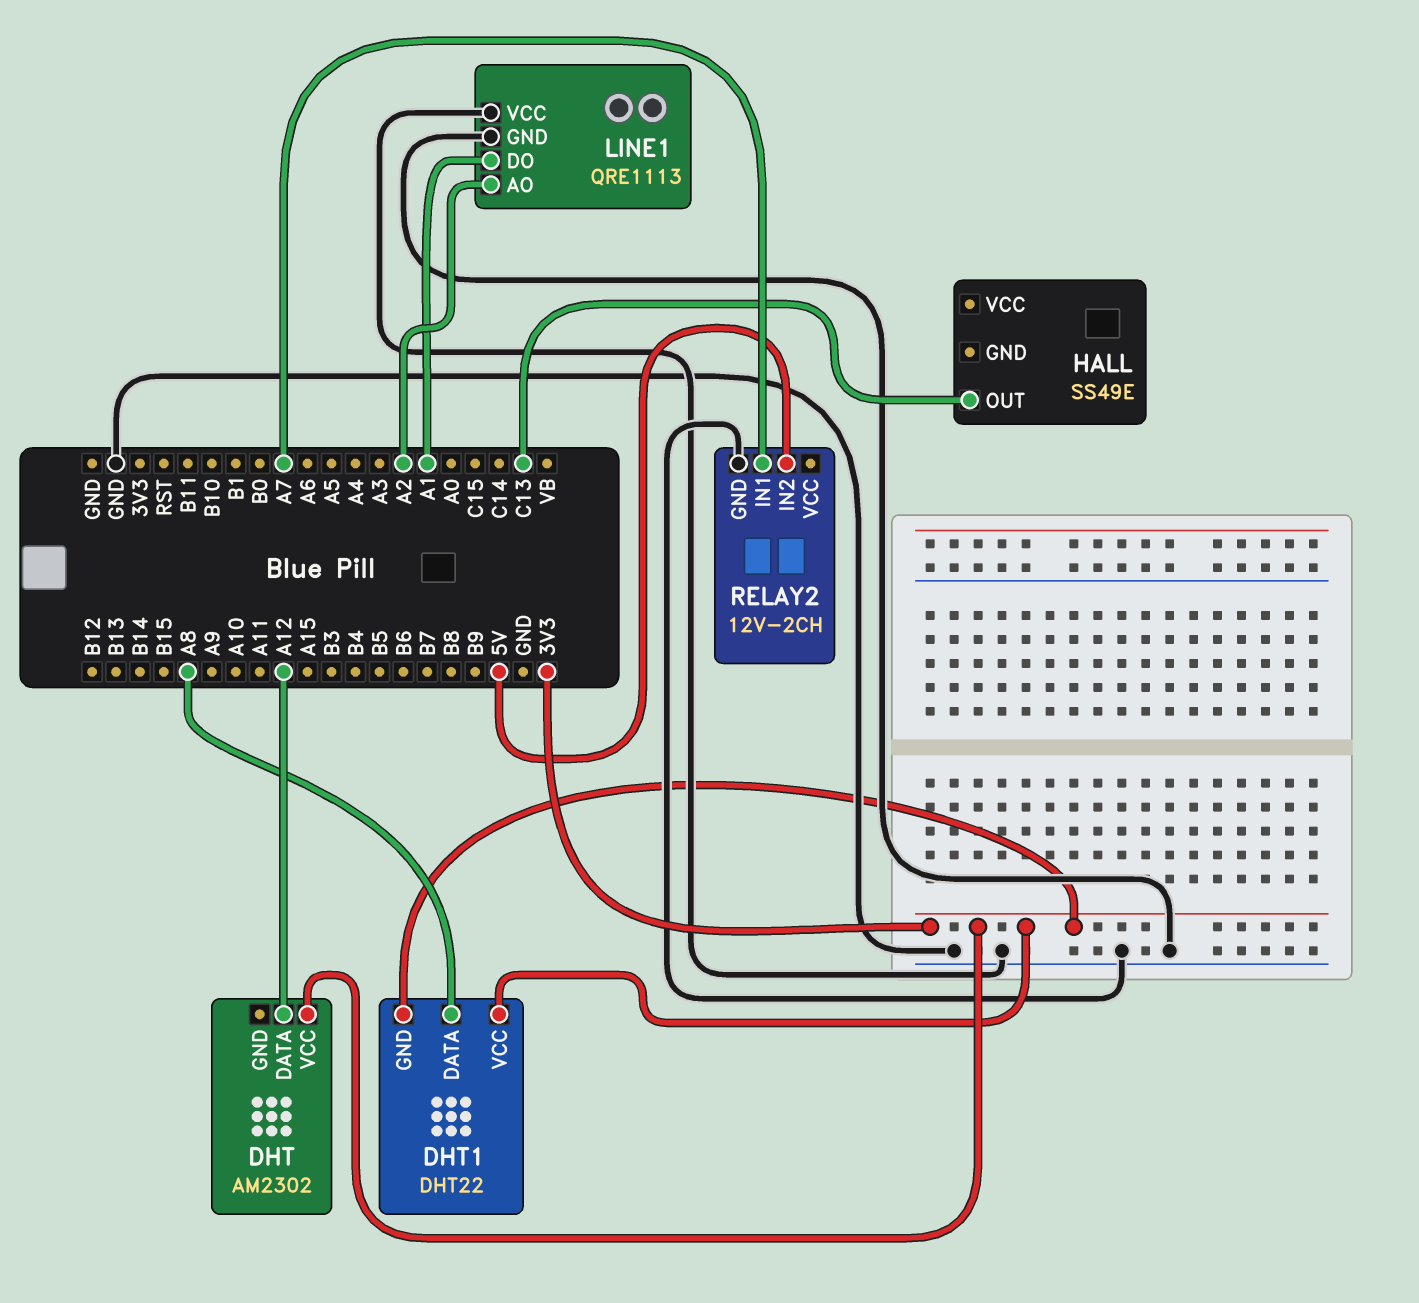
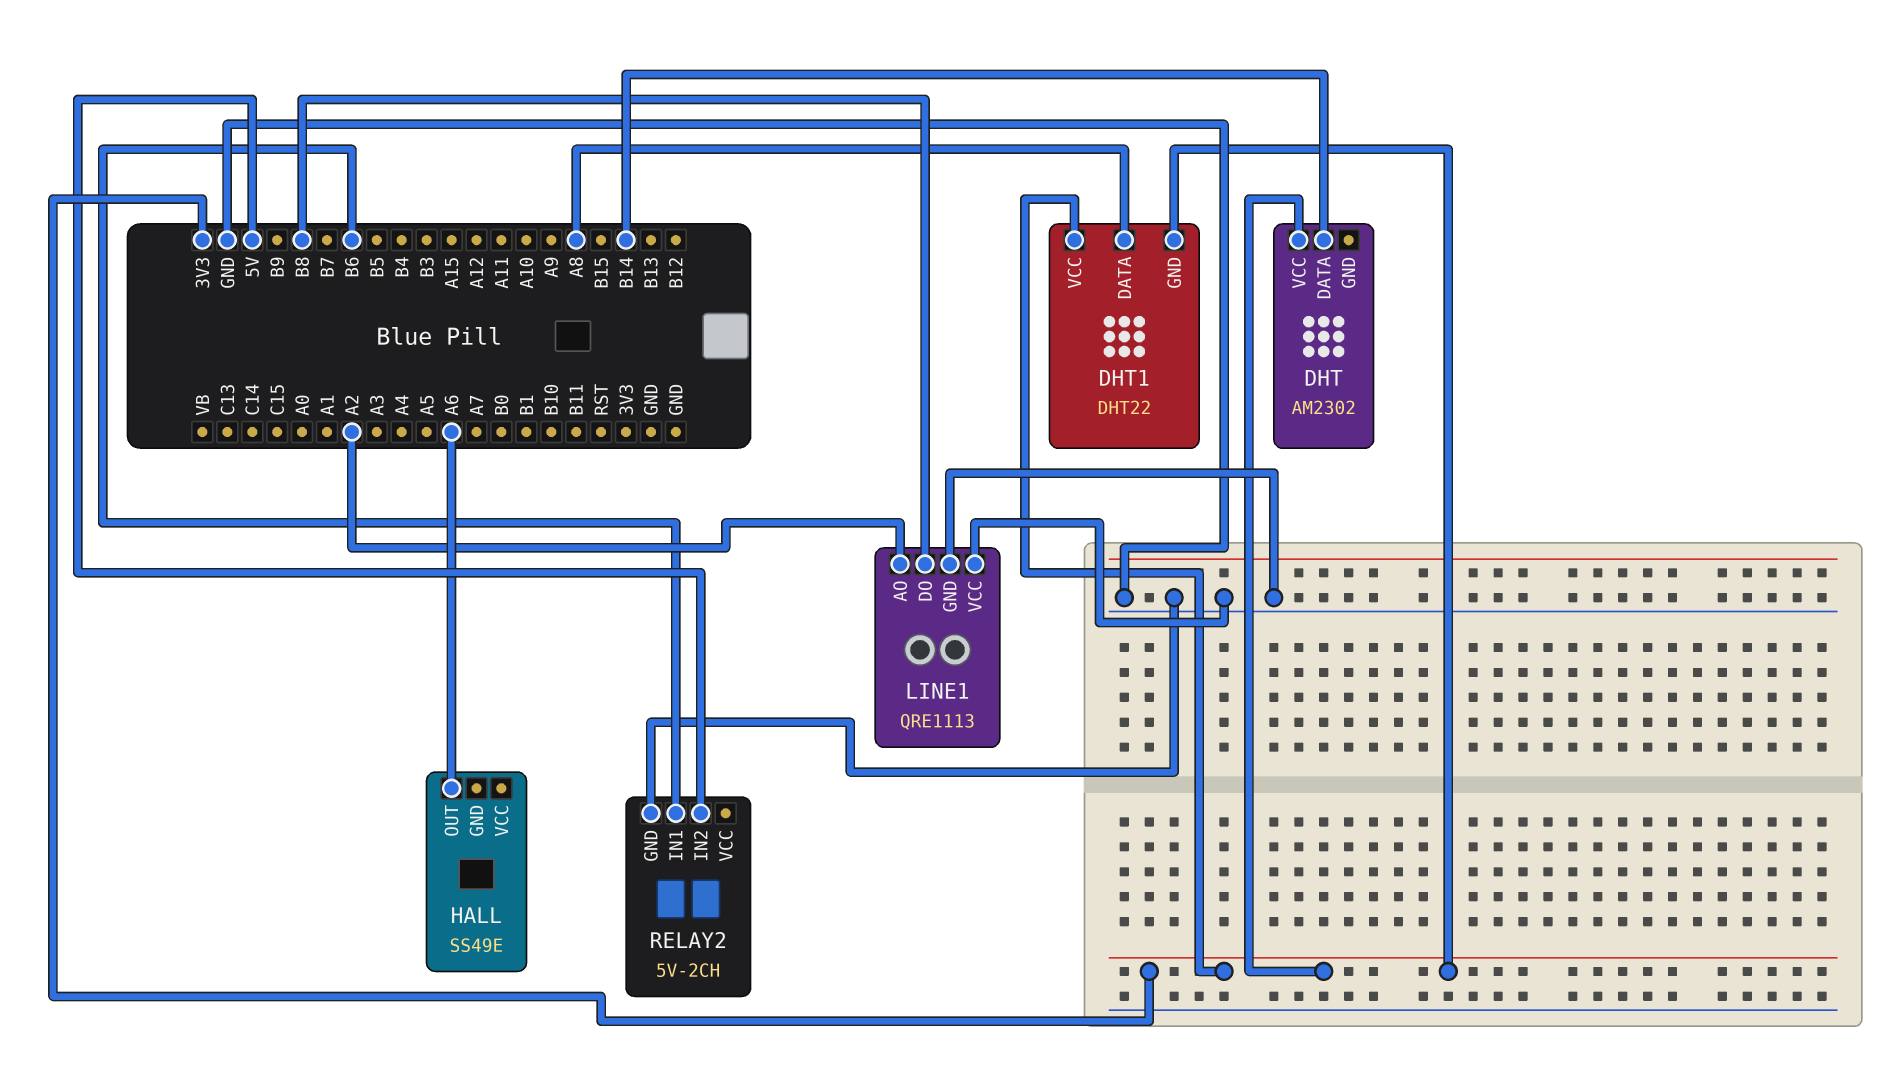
DHT pin DATA: A12 -> B14
HALL pin OUT: C13 -> A6
LINE1 pin DO: A1 -> B8
RELAY2: 12V-2CH -> 5V-2CH
RELAY2 pin IN1: A7 -> B6

